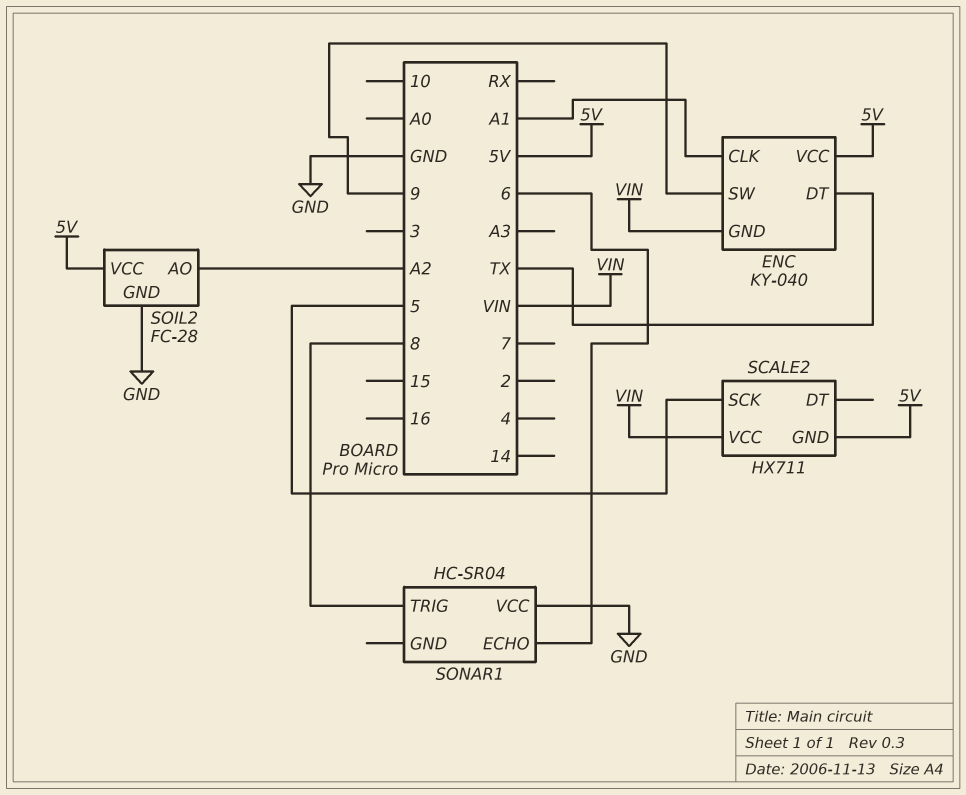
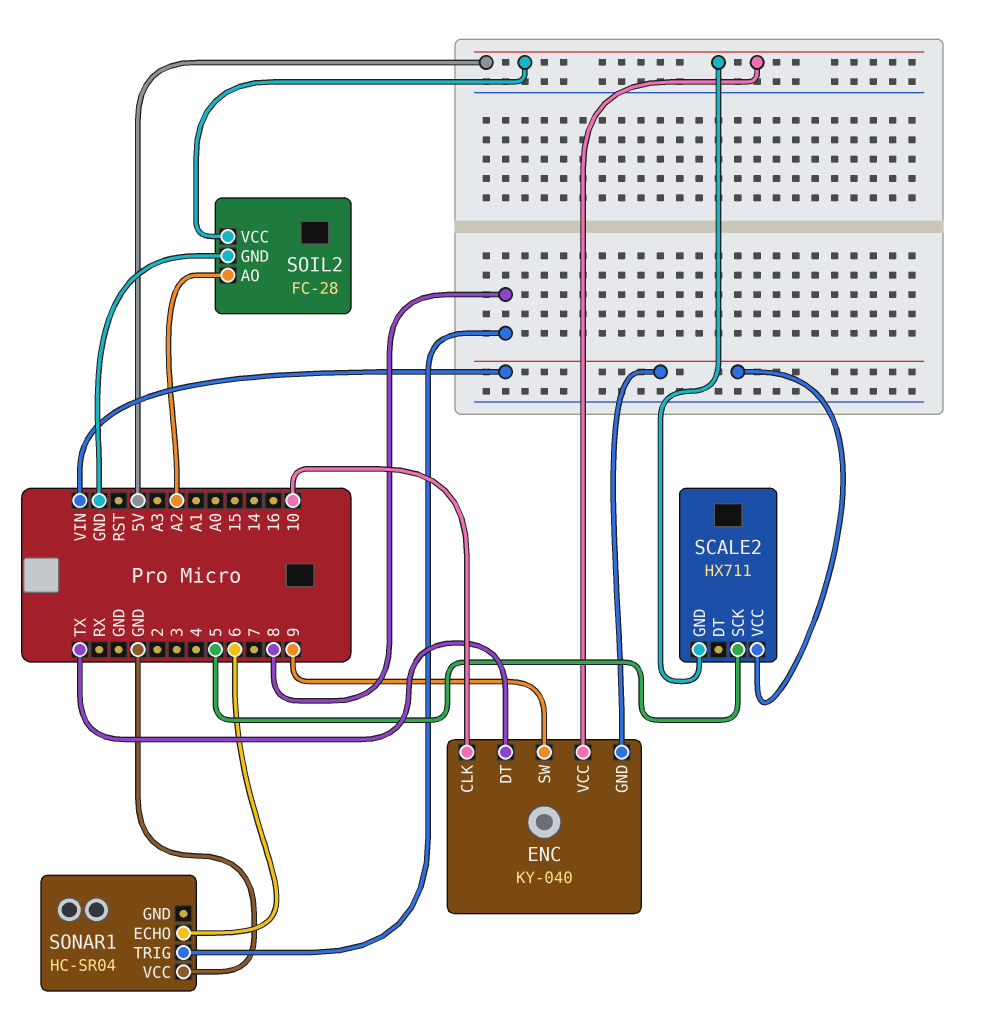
ENC pin CLK: A1 -> 10

